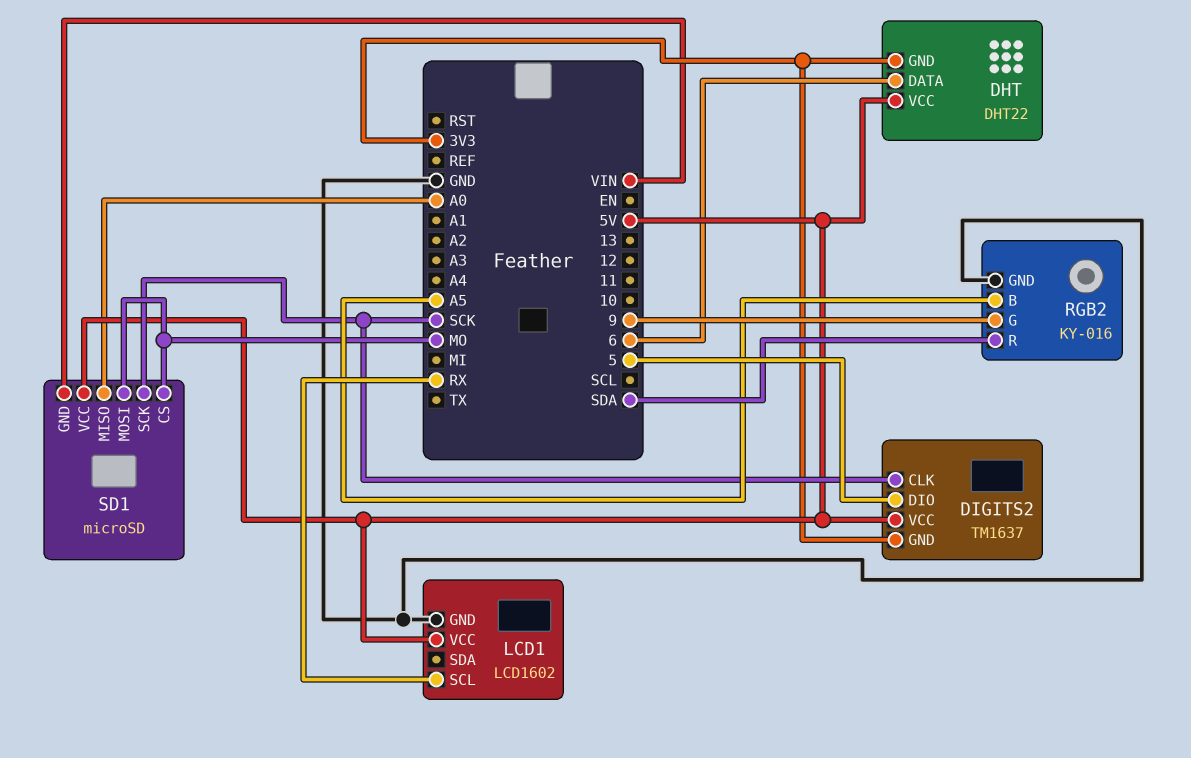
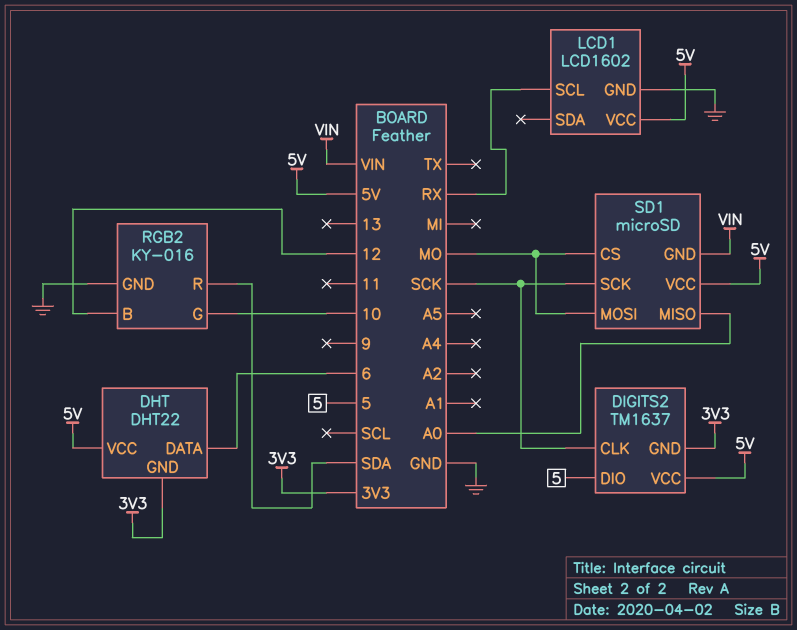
RGB2 pin B: A5 -> 12
RGB2 pin G: 9 -> 10

